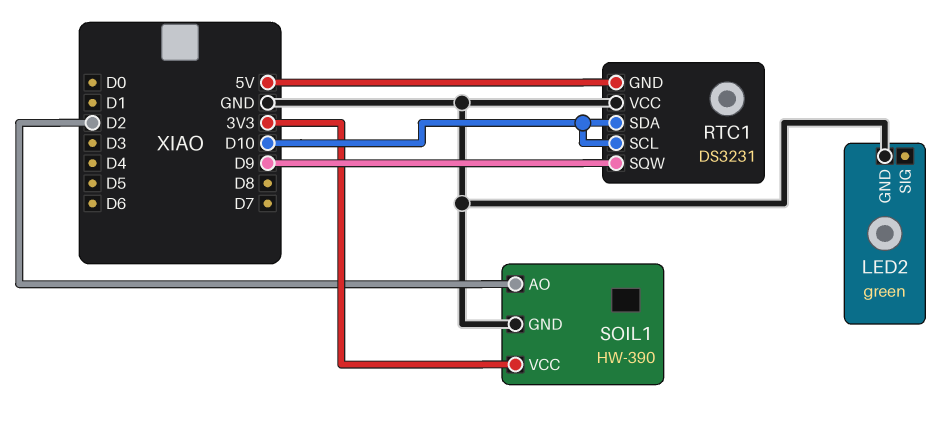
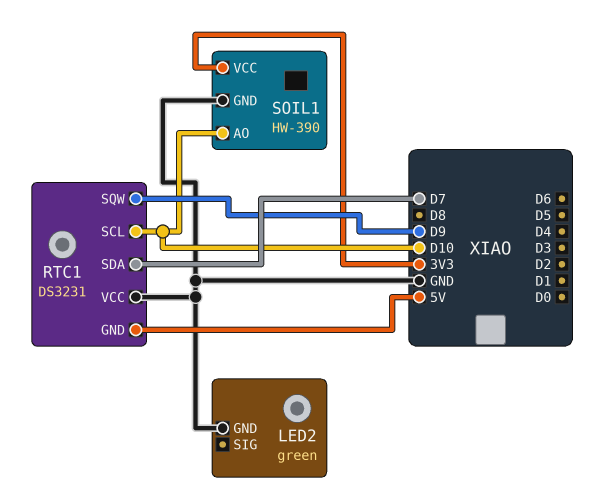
RTC1 pin SDA: D10 -> D7
SOIL1 pin AO: D2 -> D10

